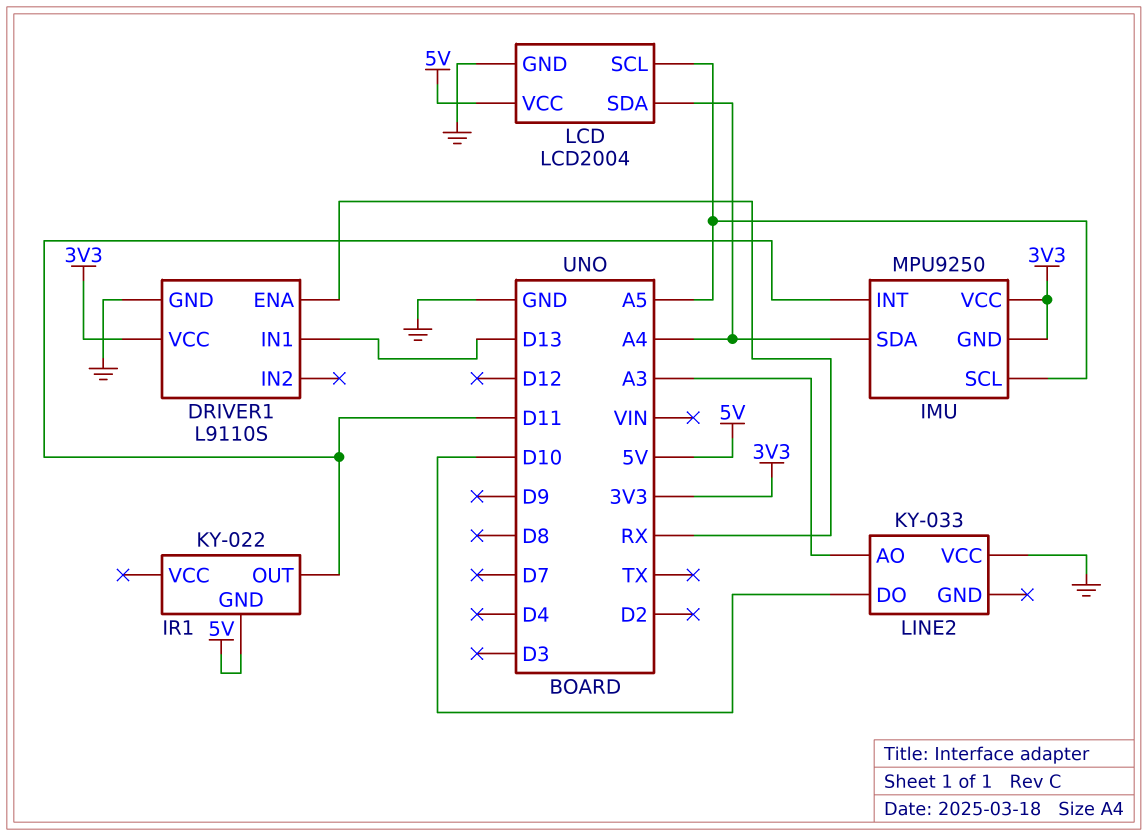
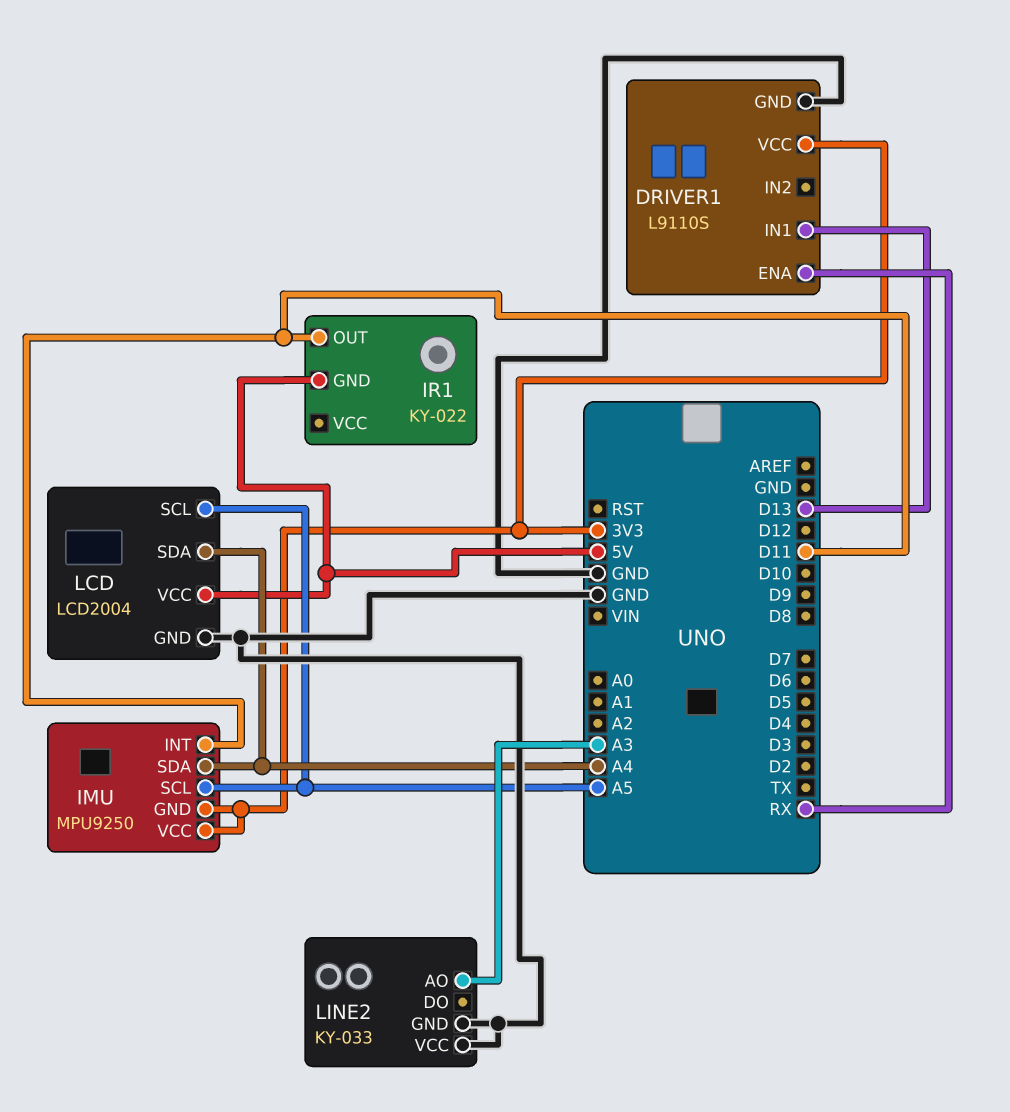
LINE2 pin DO: D10 -> none
LINE2 pin GND: none -> GND

